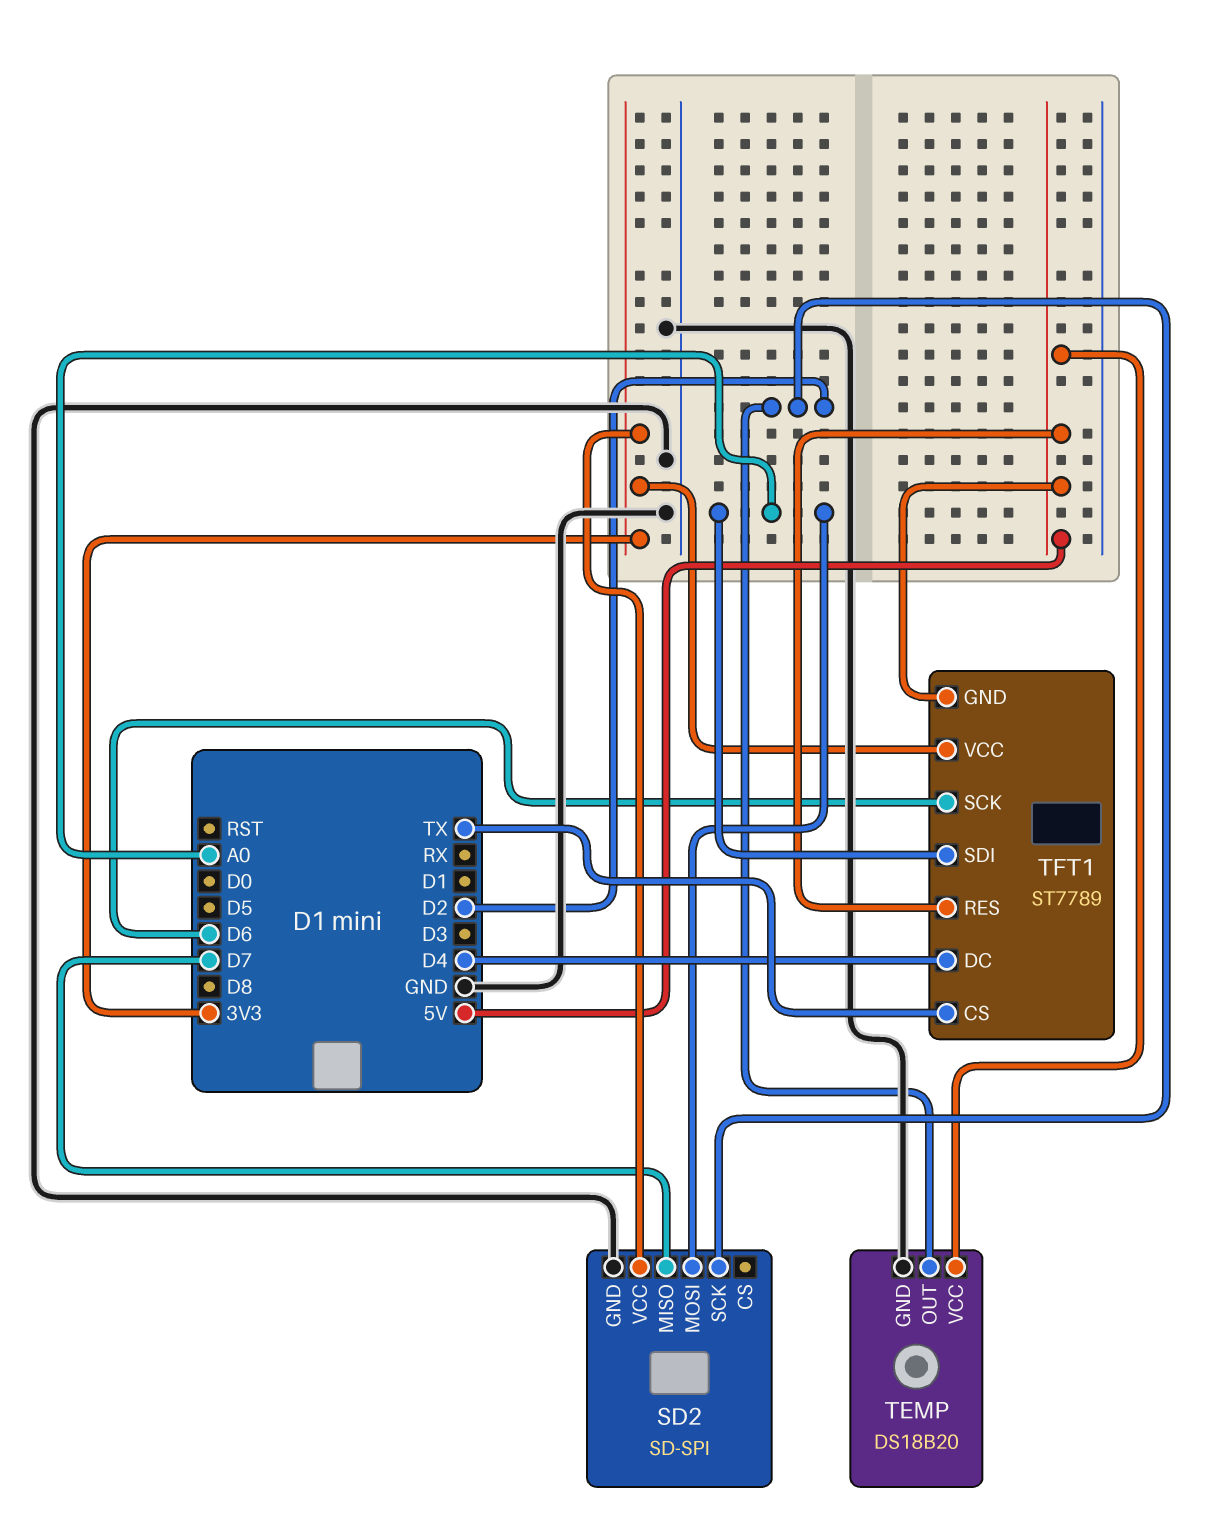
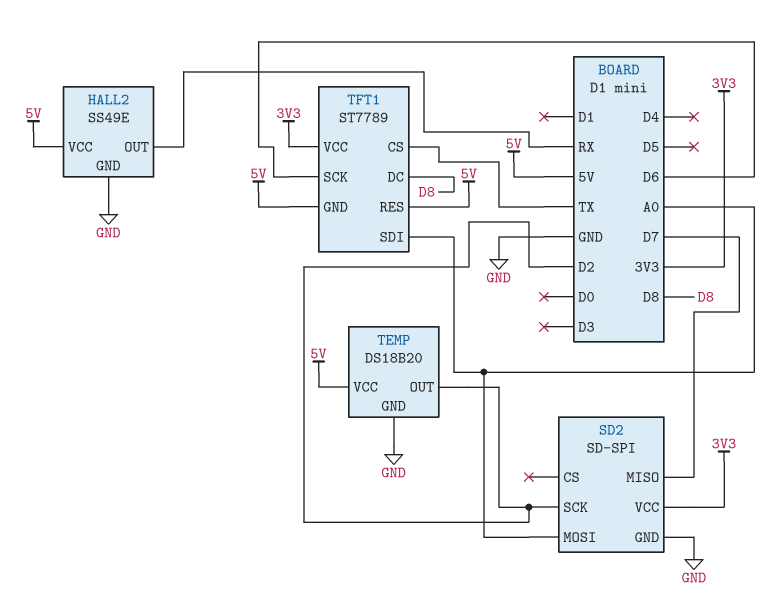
HALL2: none -> SS49E
HALL2 pin GND: none -> GND
HALL2 pin OUT: none -> RX
HALL2 pin VCC: none -> 5V
TFT1 pin DC: D4 -> D8

